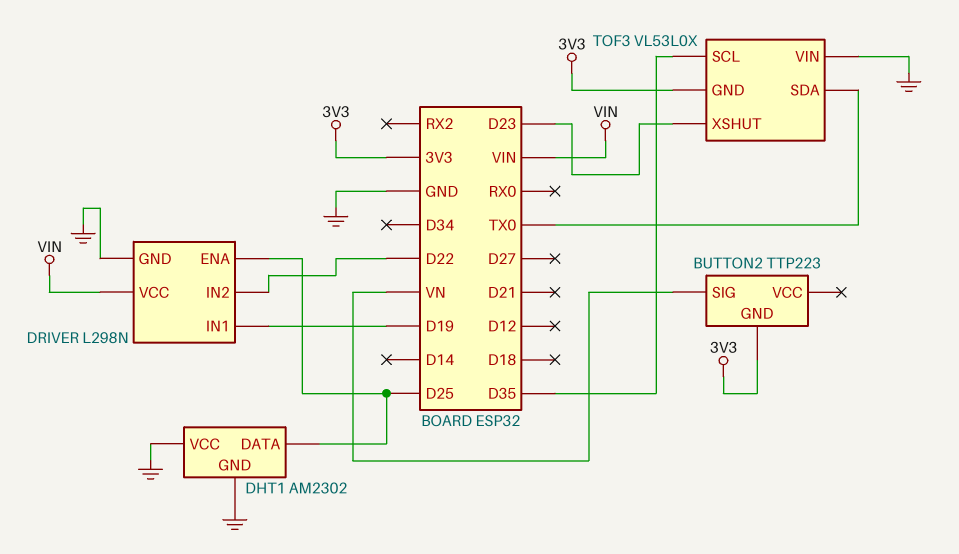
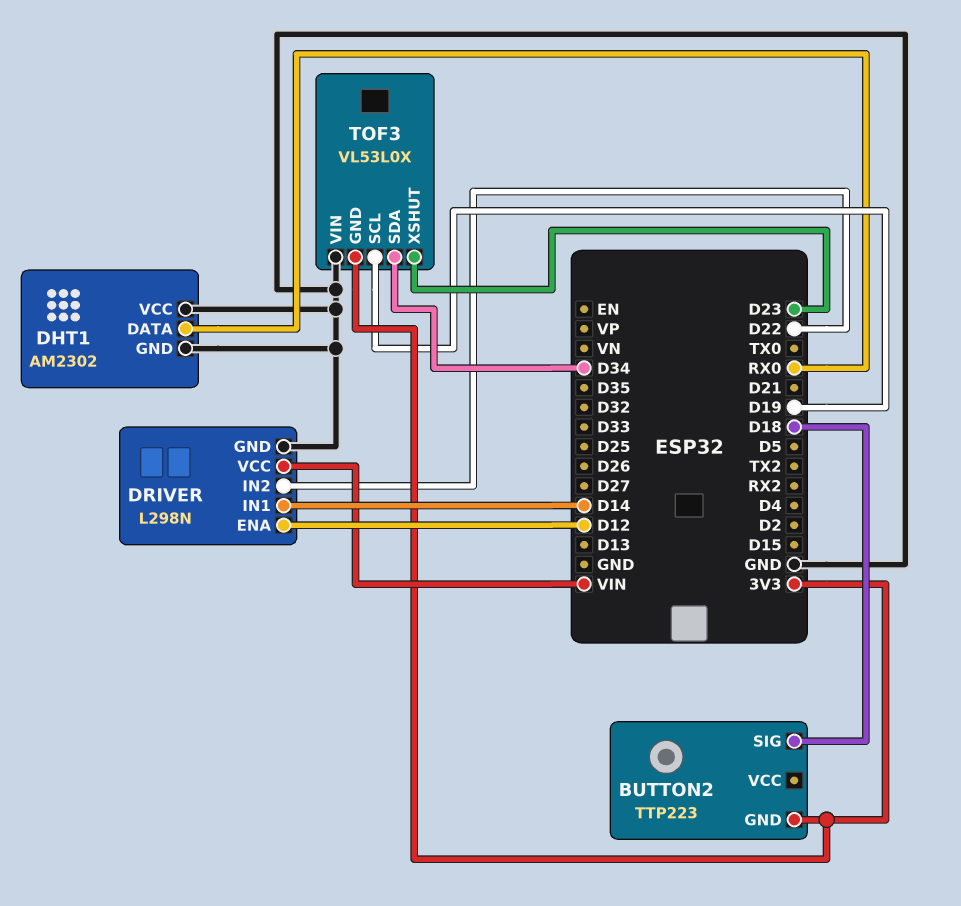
BUTTON2 pin SIG: VN -> D18
DHT1 pin DATA: D25 -> RX0
DRIVER pin ENA: D25 -> D12
DRIVER pin IN1: D19 -> D14
TOF3 pin SCL: D35 -> D19
TOF3 pin SDA: TX0 -> D34

